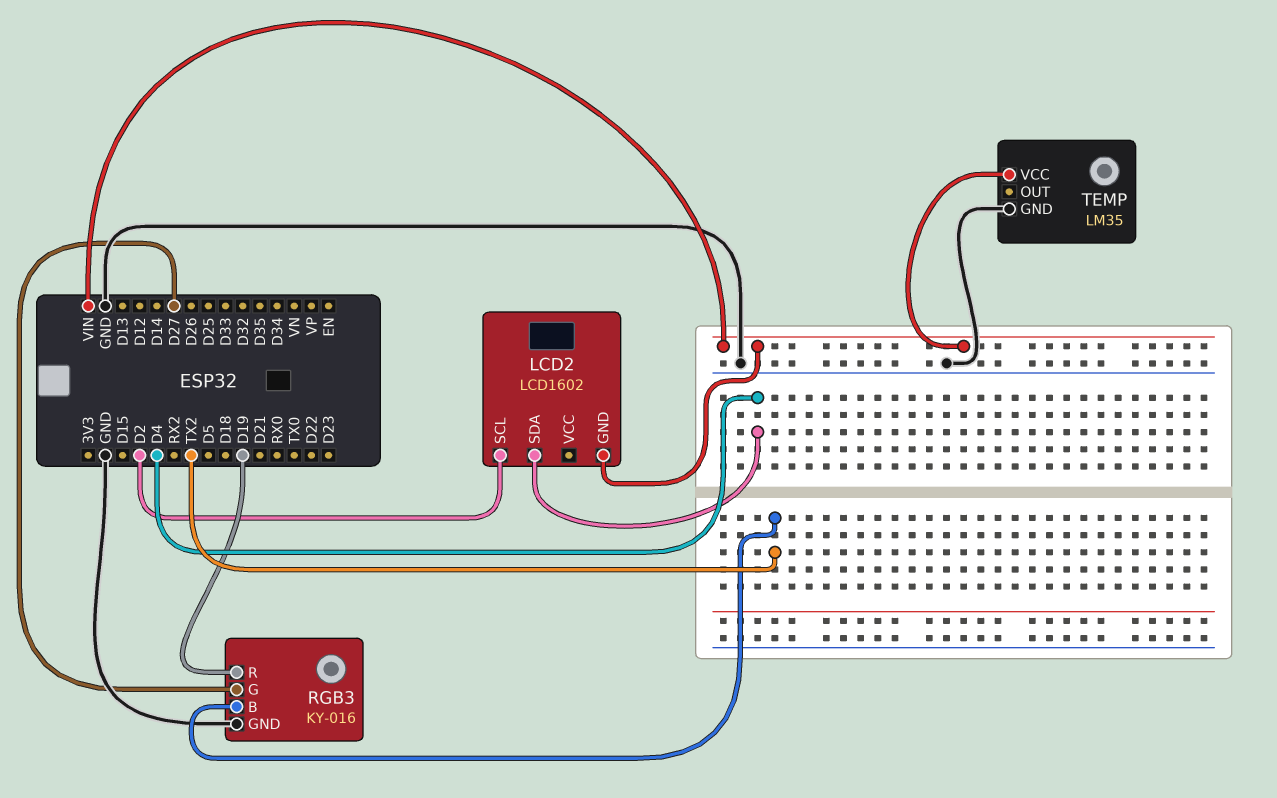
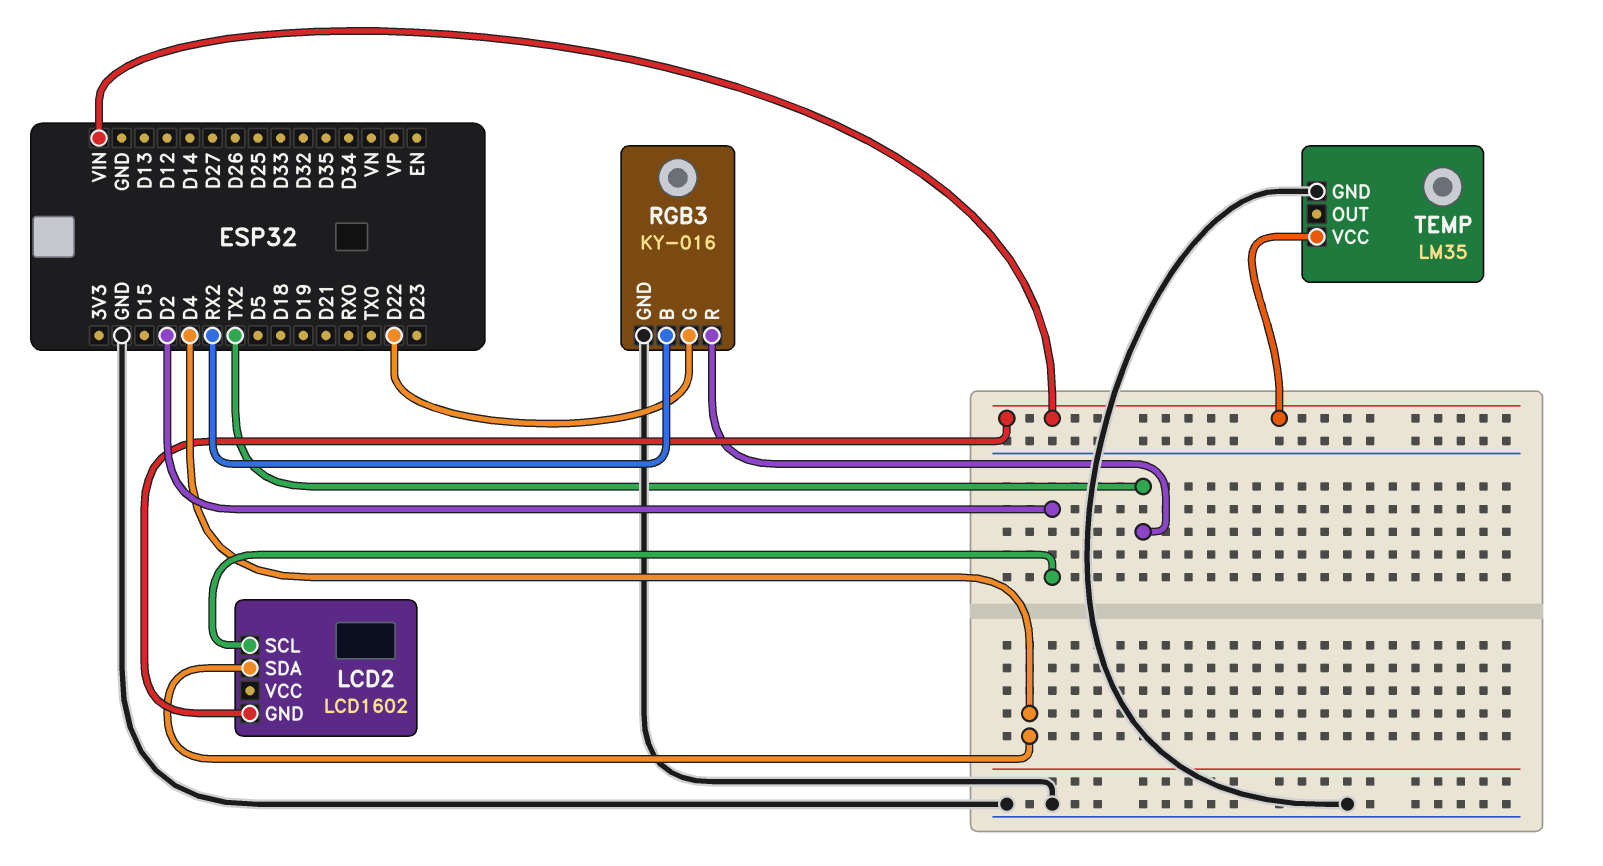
RGB3 pin B: TX2 -> RX2
RGB3 pin G: D27 -> D22
RGB3 pin R: D19 -> TX2

